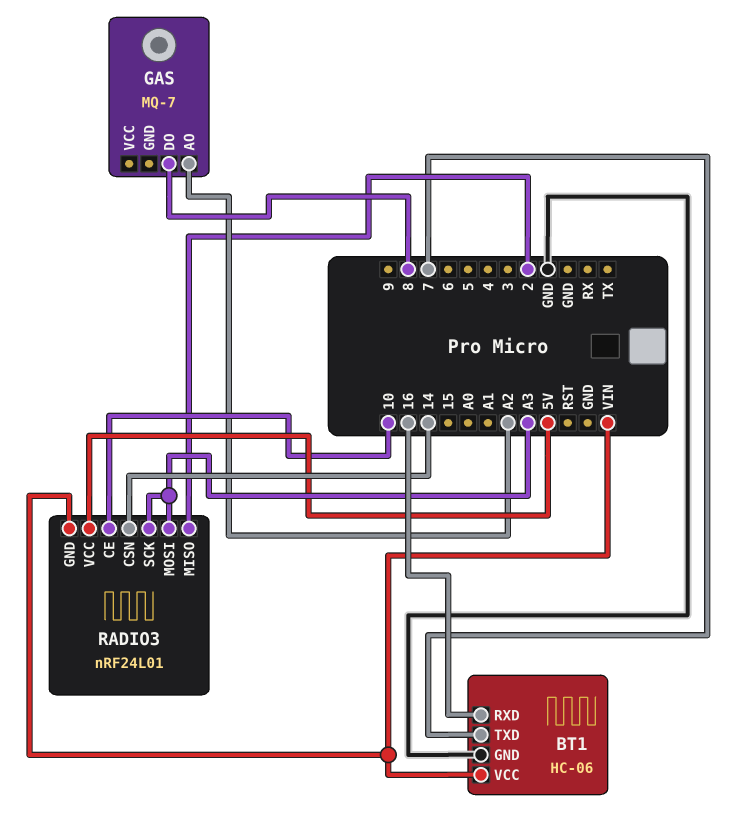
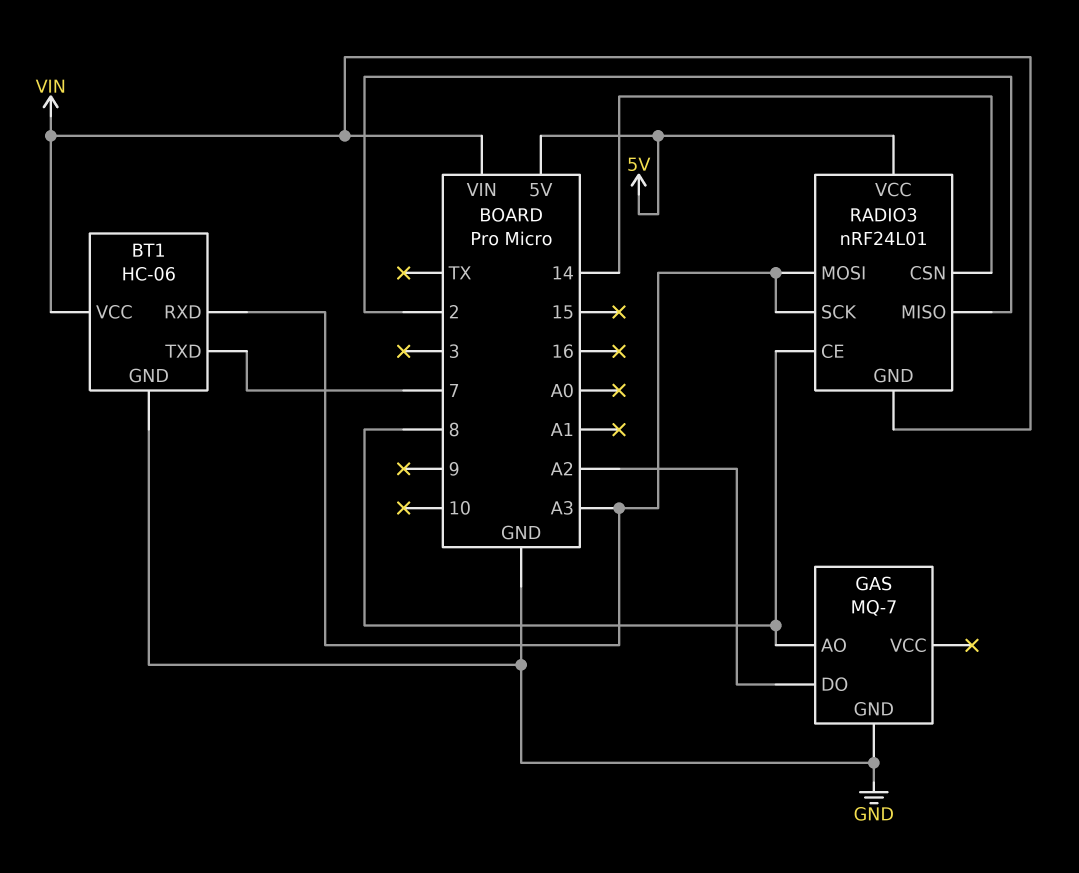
BT1 pin RXD: 16 -> A3
GAS pin AO: A2 -> 8
GAS pin DO: 8 -> A2
GAS pin GND: none -> GND
RADIO3 pin CE: 10 -> 8

